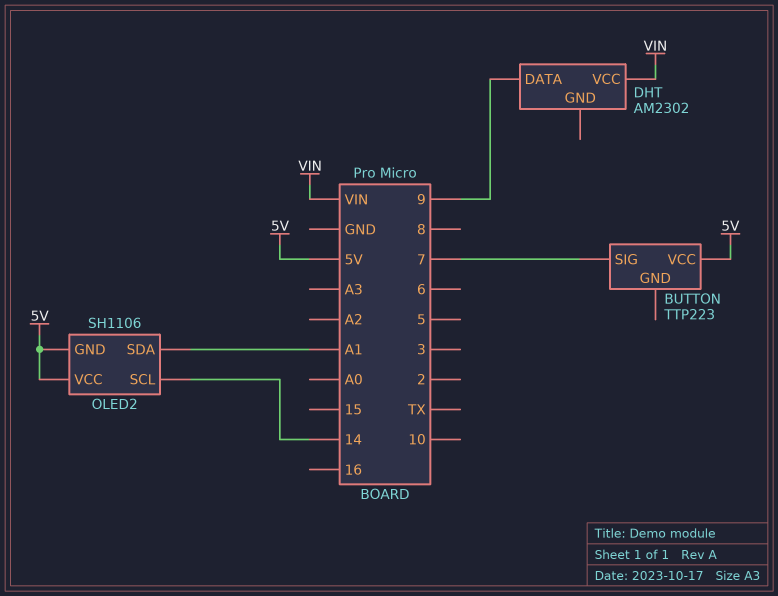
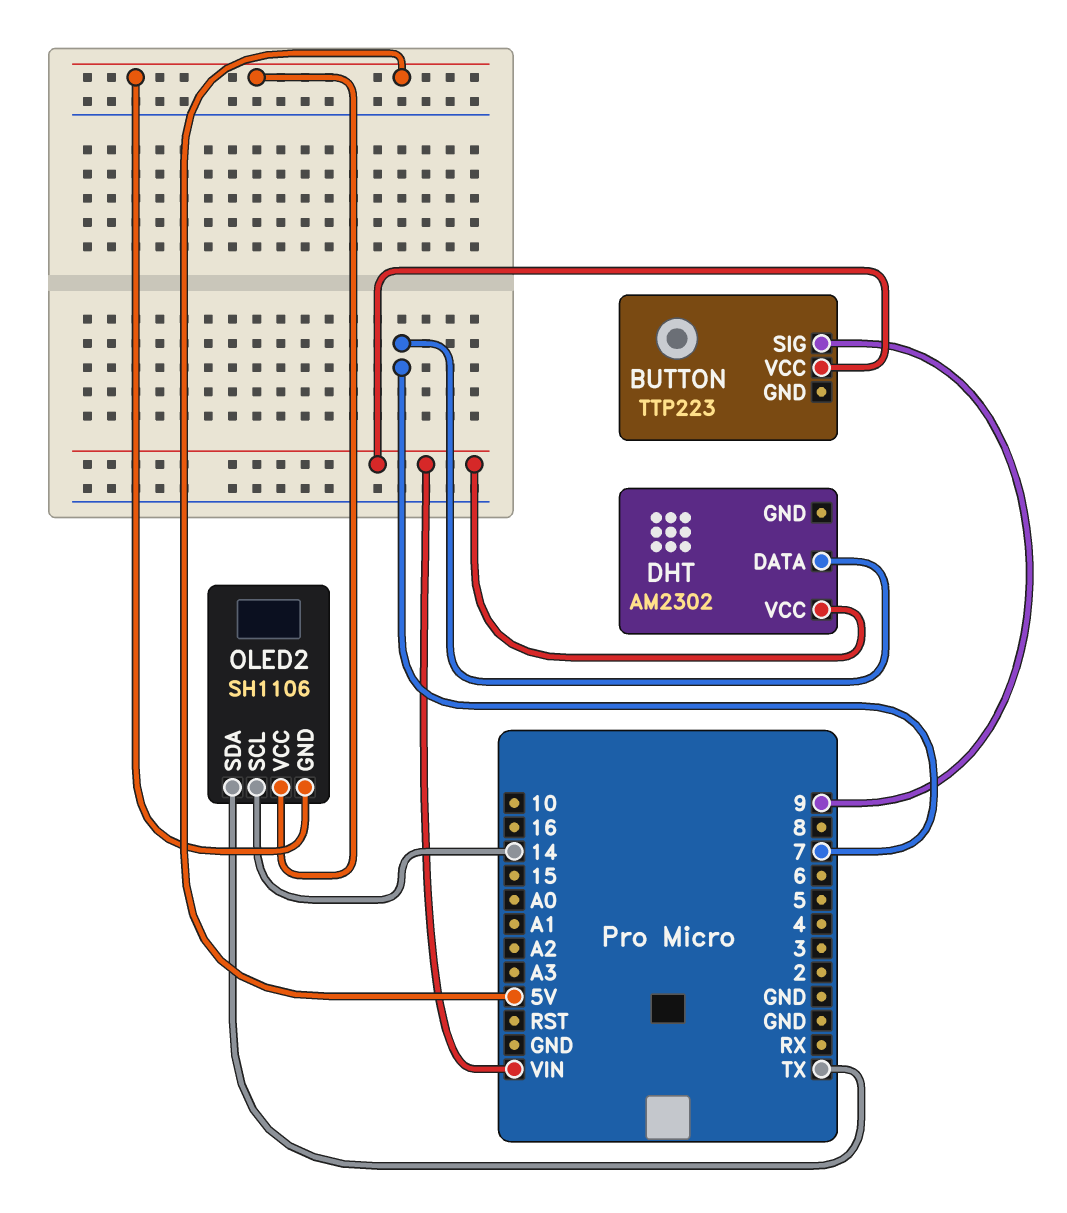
BUTTON pin SIG: 7 -> 9
BUTTON pin VCC: 5V -> VIN
DHT pin DATA: 9 -> 7
OLED2 pin SDA: A1 -> TX

